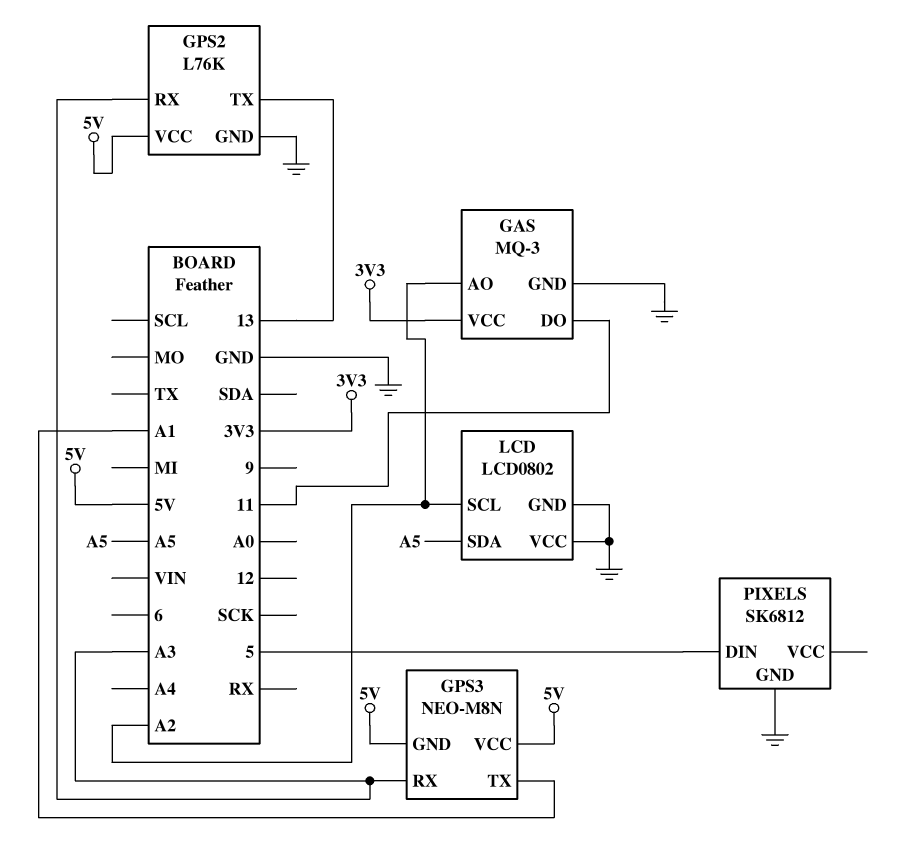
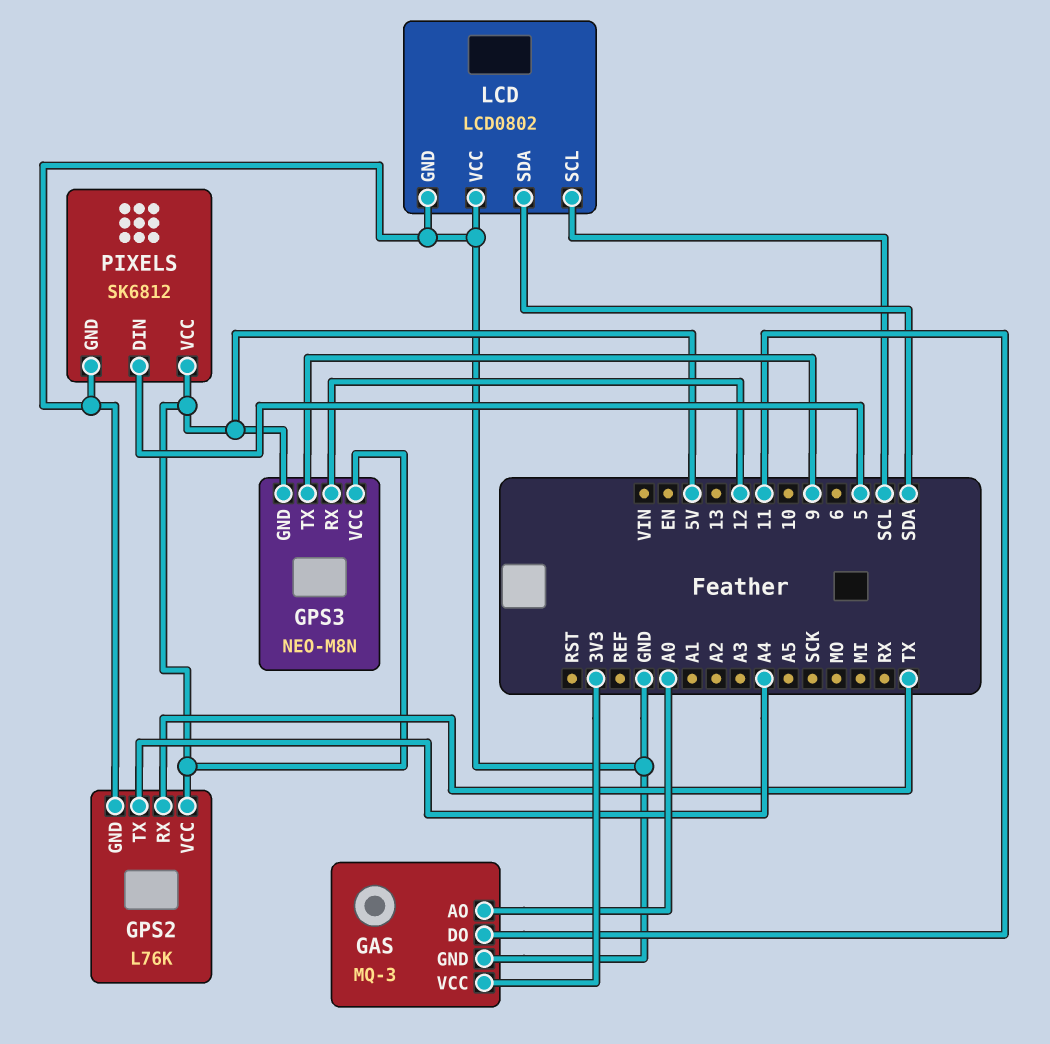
GAS pin AO: A2 -> A0
GPS2 pin RX: A3 -> TX
GPS2 pin TX: 13 -> A4
GPS3 pin RX: A3 -> 12
GPS3 pin TX: A1 -> 9
LCD pin SCL: A2 -> SCL
LCD pin SDA: A5 -> SDA
PIXELS pin VCC: none -> 5V

